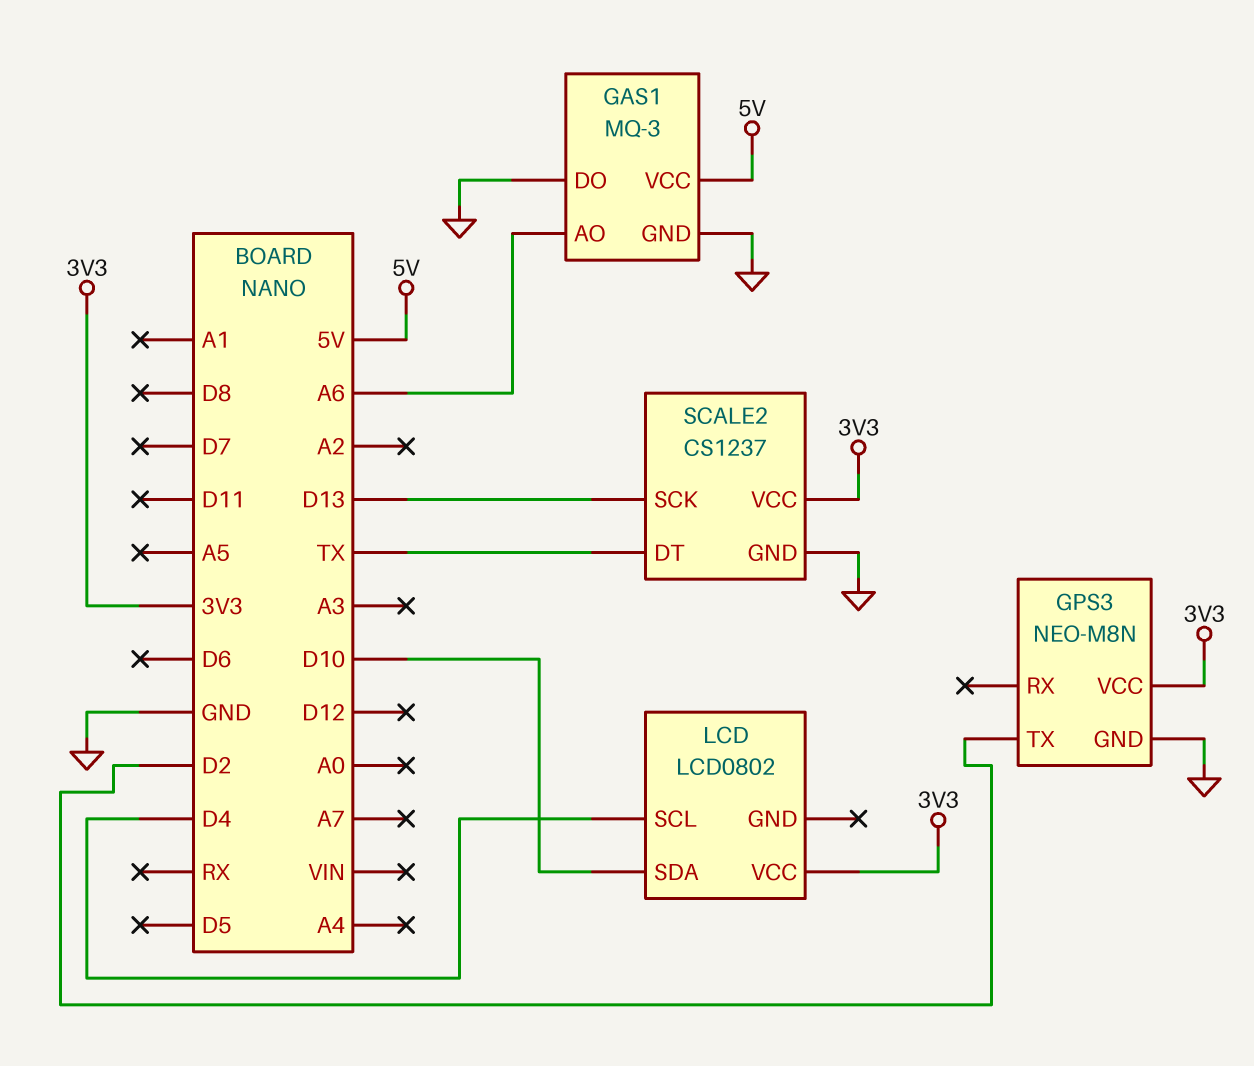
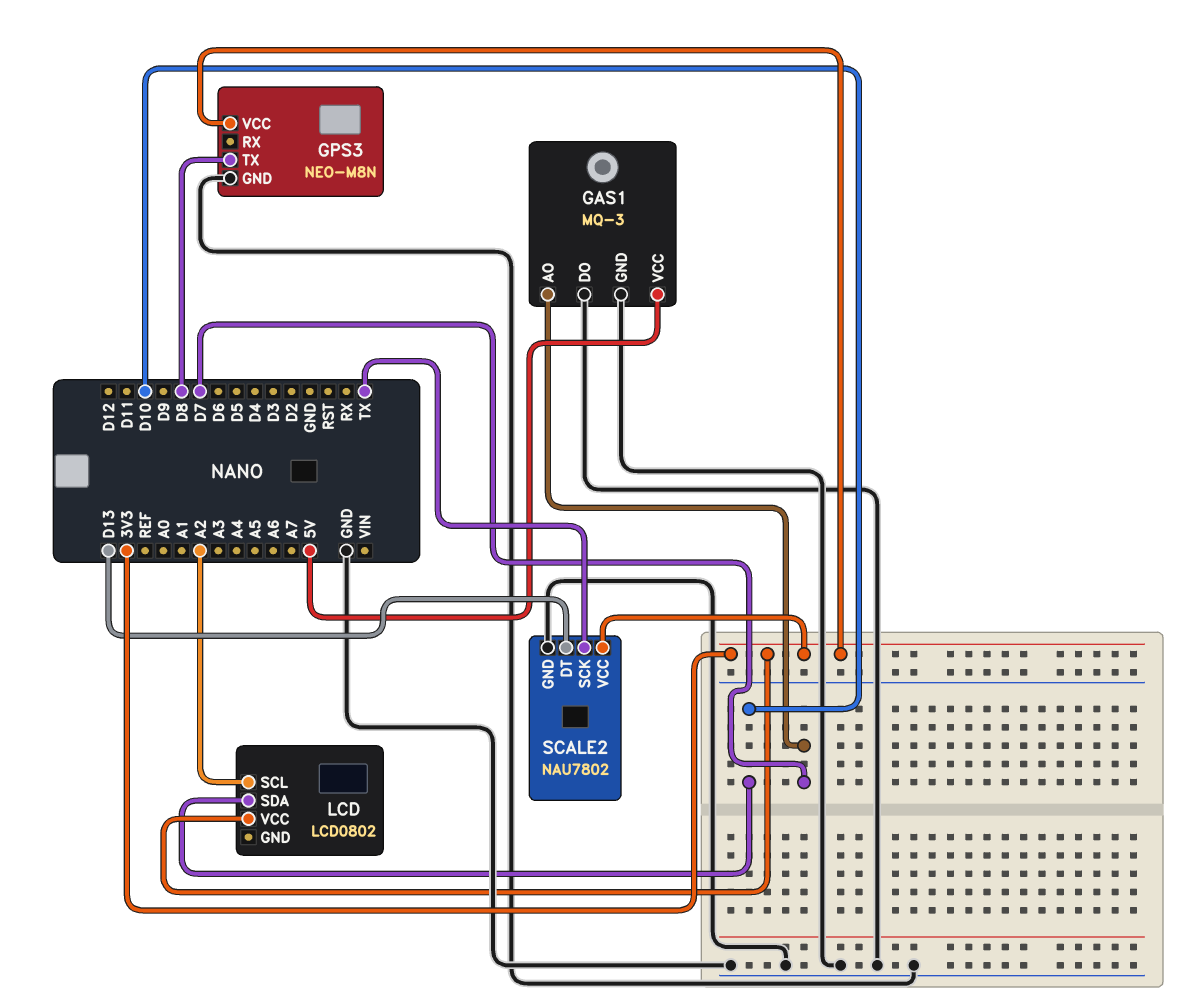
GAS1 pin AO: A6 -> D7
GPS3 pin TX: D2 -> D8
LCD pin SCL: D4 -> A2
SCALE2: CS1237 -> NAU7802
SCALE2 pin DT: TX -> D13
SCALE2 pin SCK: D13 -> TX

